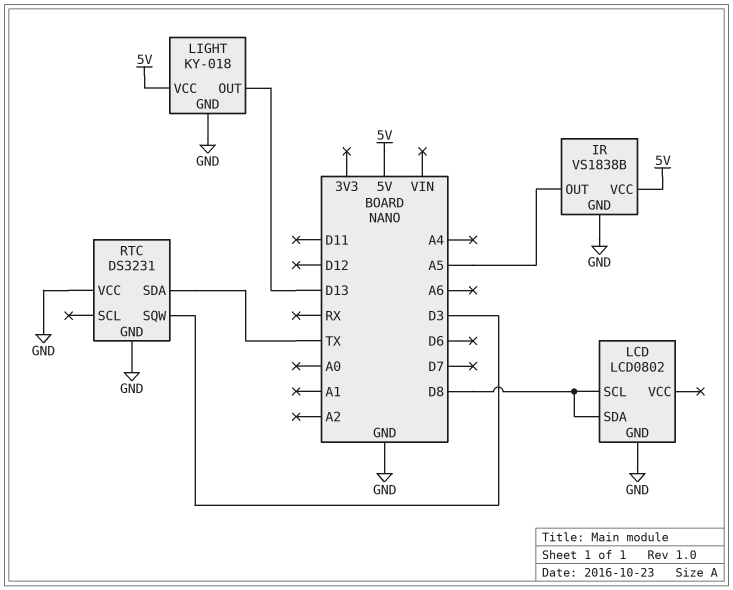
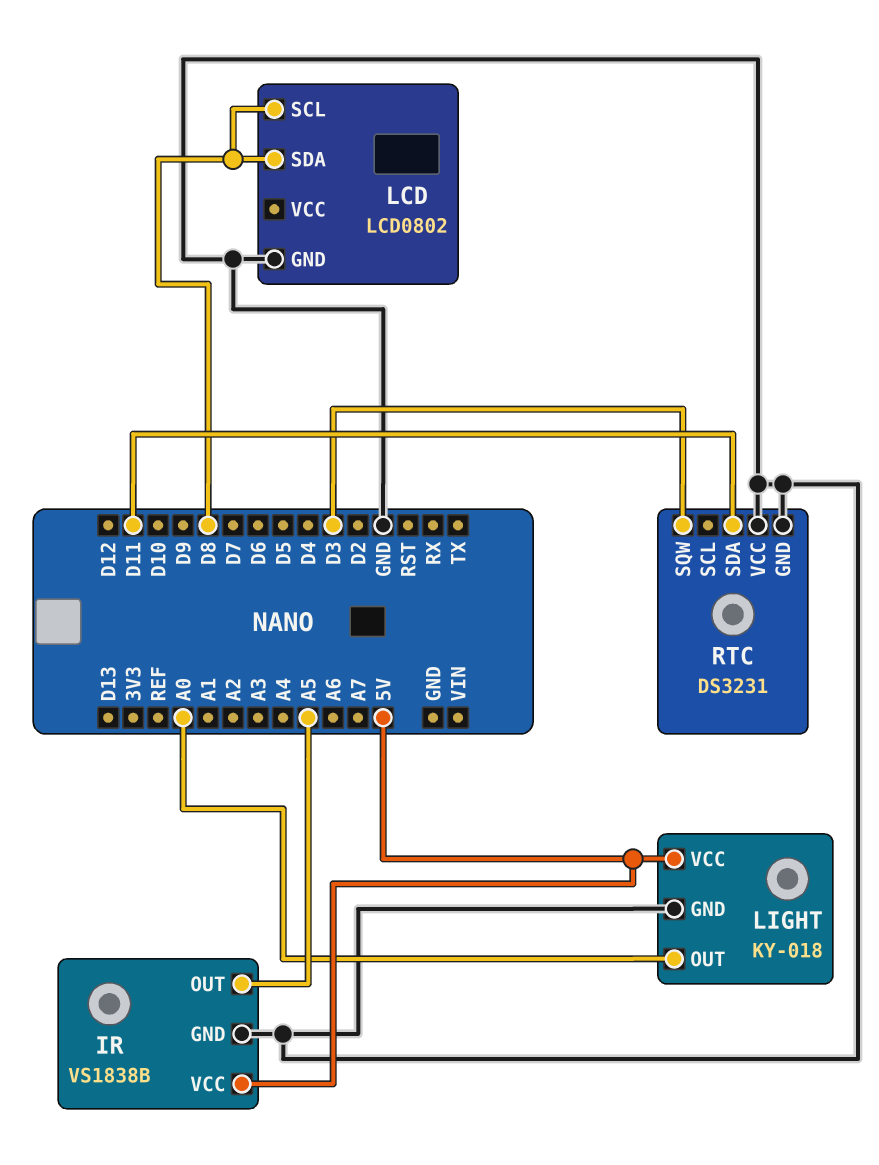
LIGHT pin OUT: D13 -> A0
RTC pin SDA: TX -> D11

